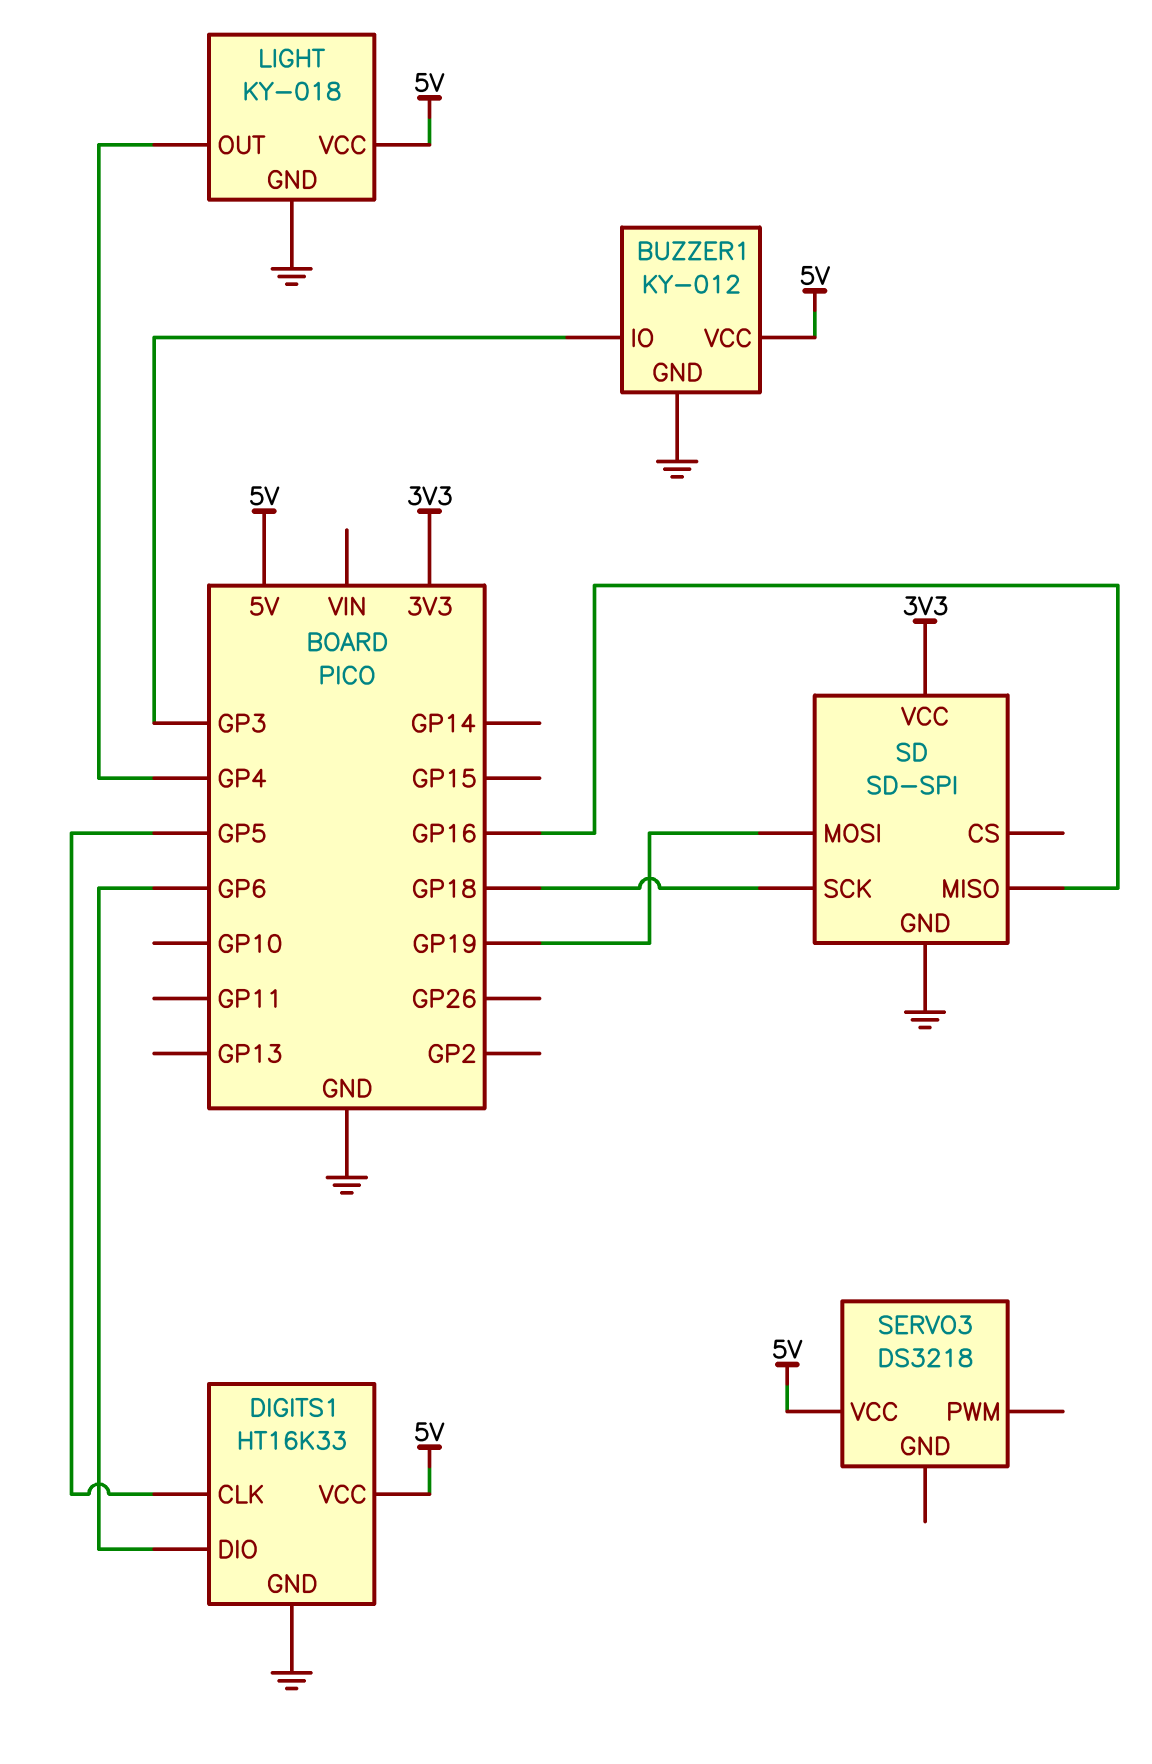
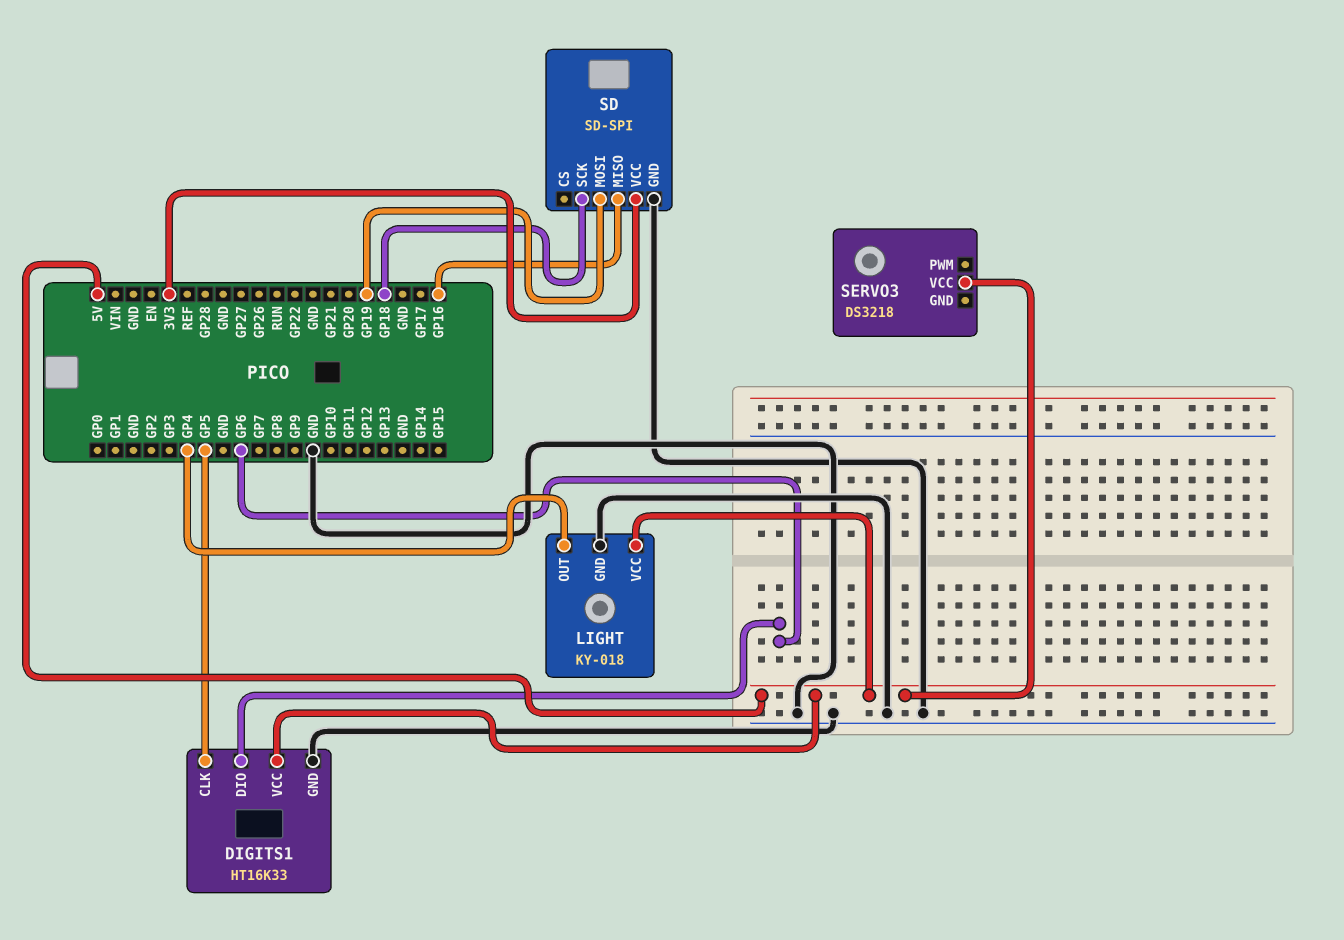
BUZZER1: KY-012 -> none
BUZZER1 pin GND: GND -> none
BUZZER1 pin IO: GP3 -> none
BUZZER1 pin VCC: 5V -> none

